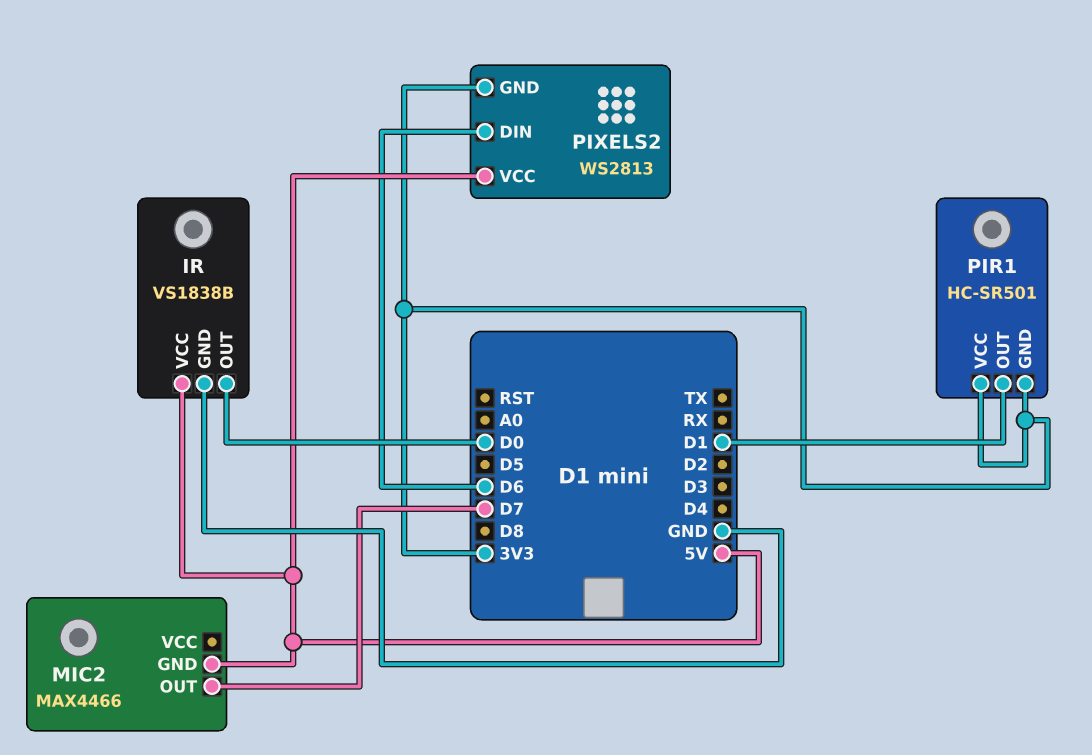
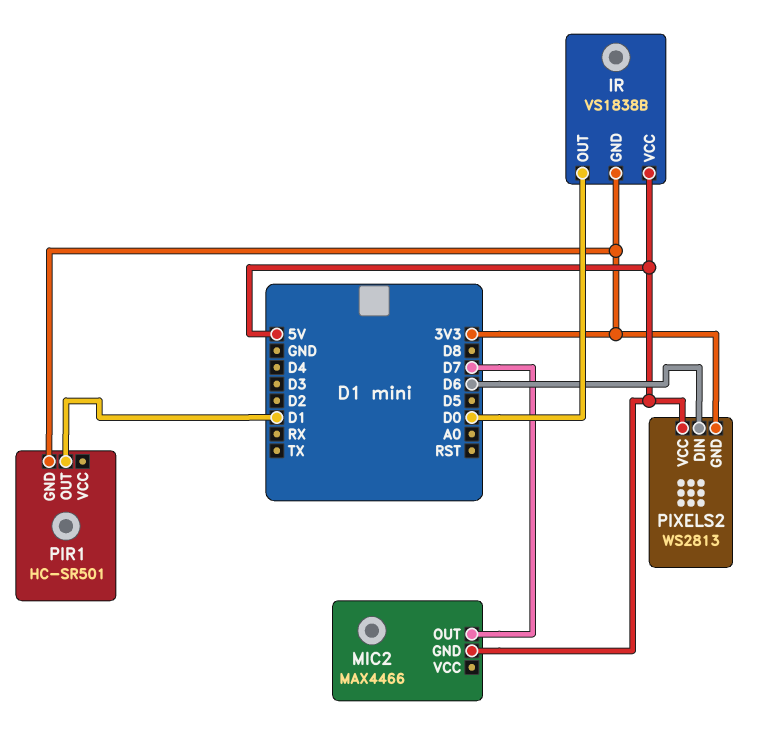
IR pin GND: GND -> 3V3
PIR1 pin VCC: 3V3 -> none

